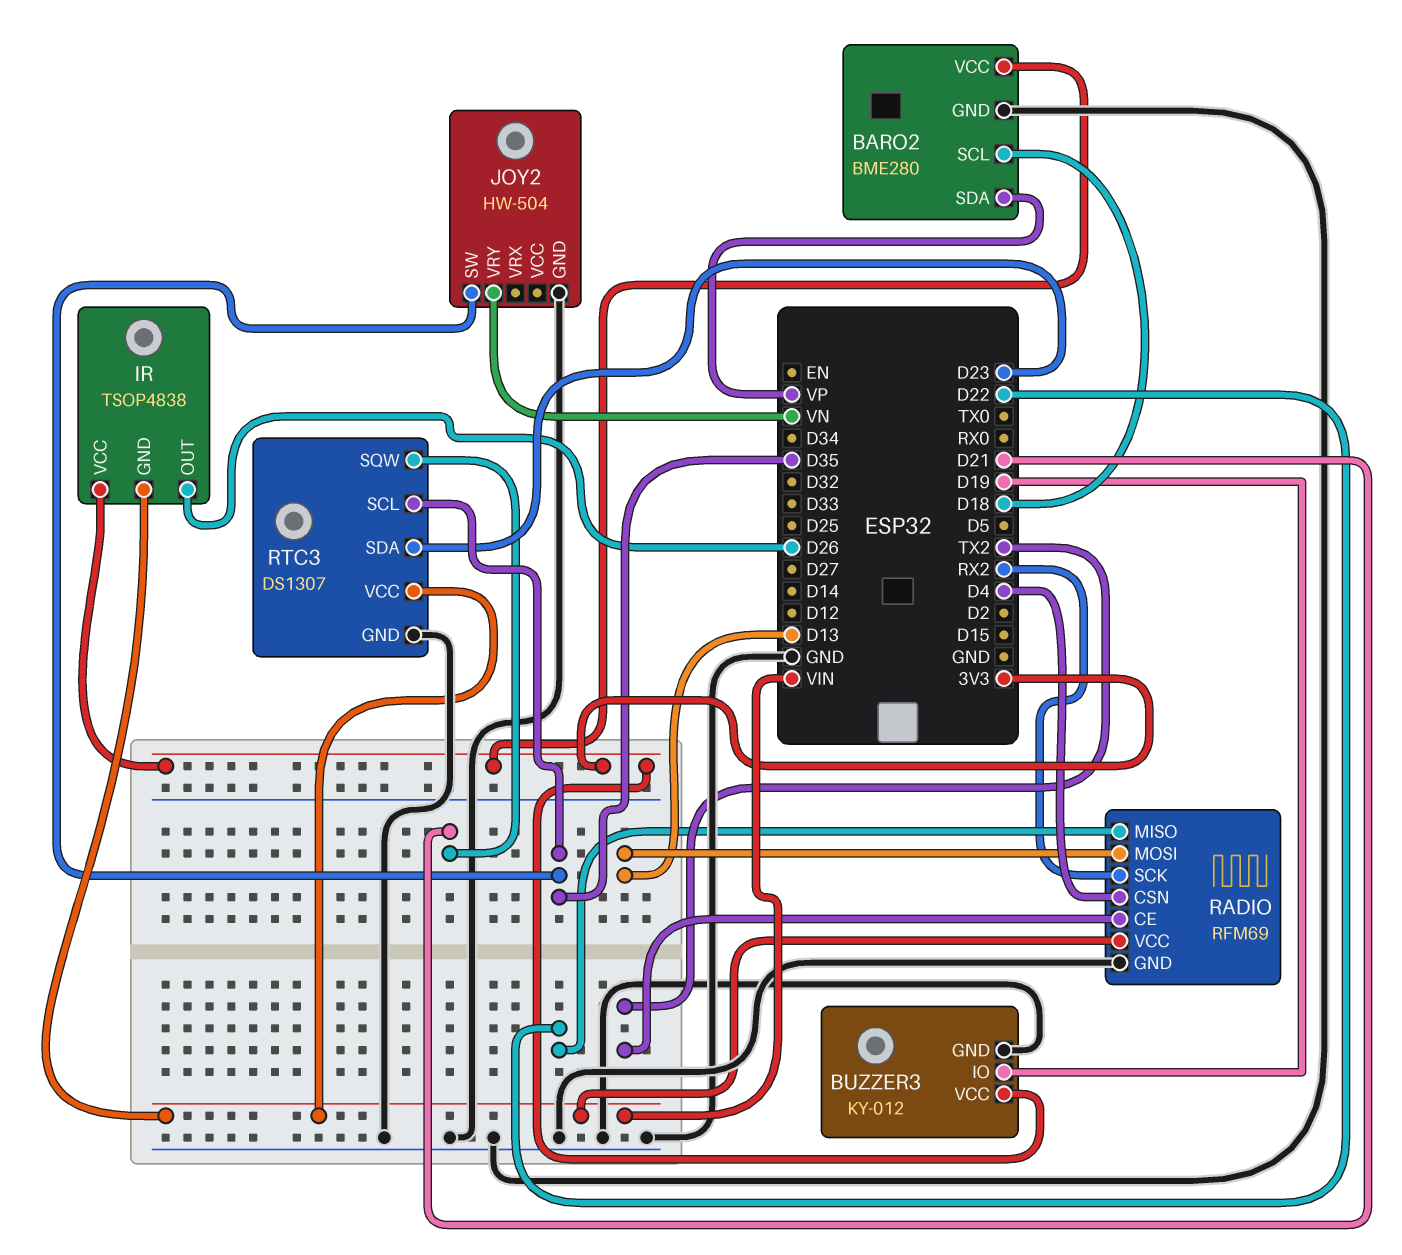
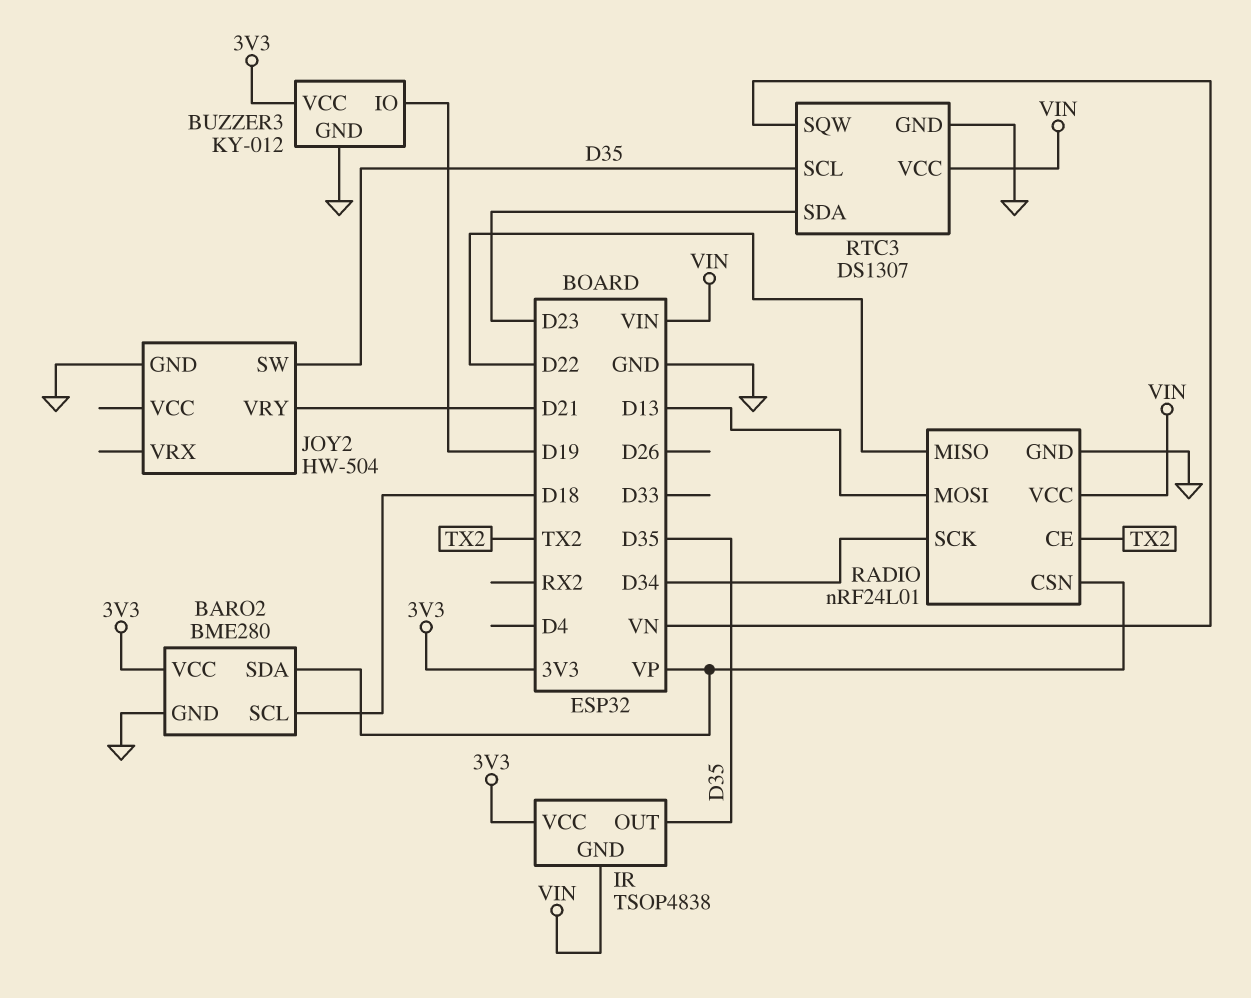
IR pin OUT: D26 -> D35
JOY2 pin VRY: VN -> D21
RADIO: RFM69 -> nRF24L01
RADIO pin CSN: D4 -> VP
RADIO pin SCK: RX2 -> D34
RTC3 pin SQW: D21 -> VN

